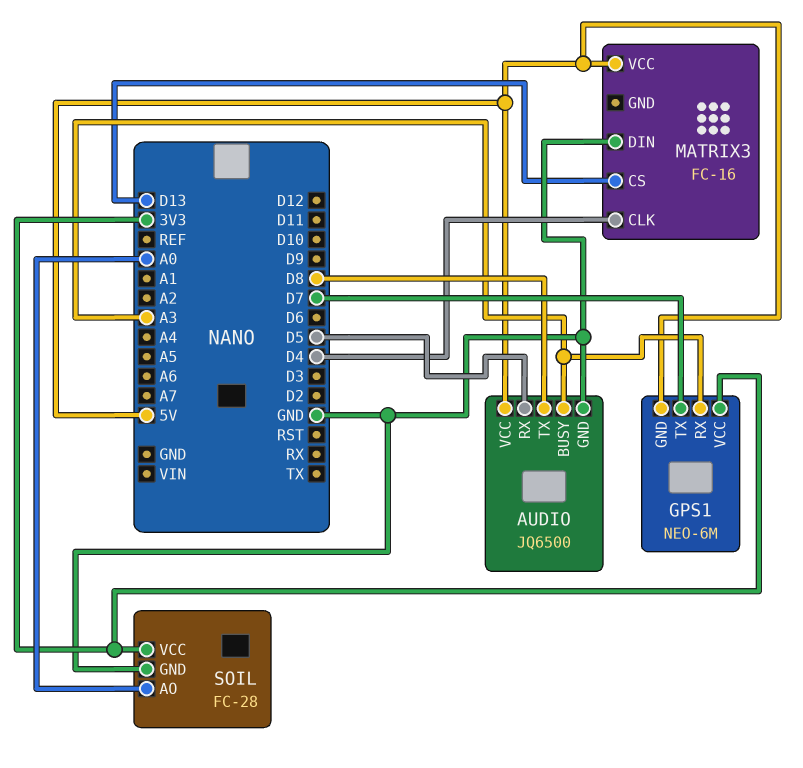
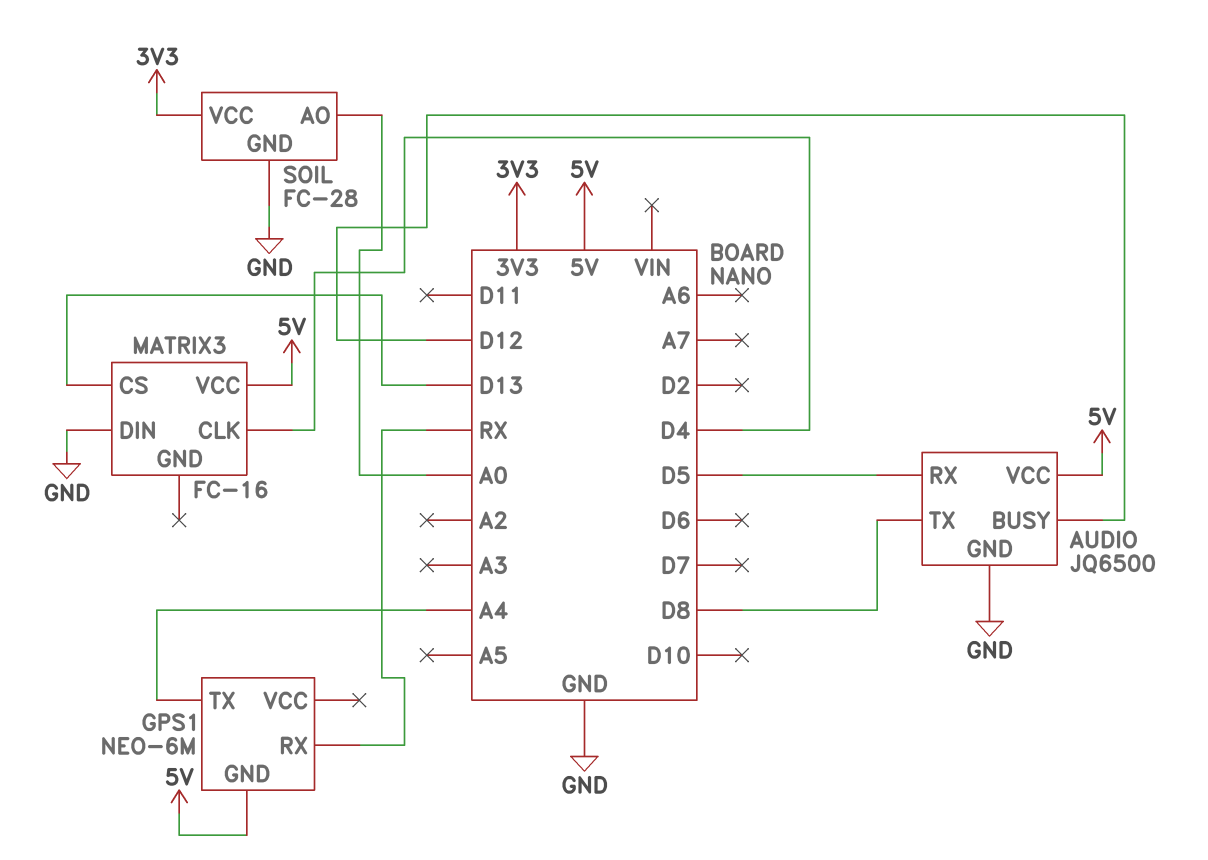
AUDIO pin BUSY: A3 -> D12
GPS1 pin RX: A3 -> RX
GPS1 pin TX: D7 -> A4
GPS1 pin VCC: 3V3 -> none

